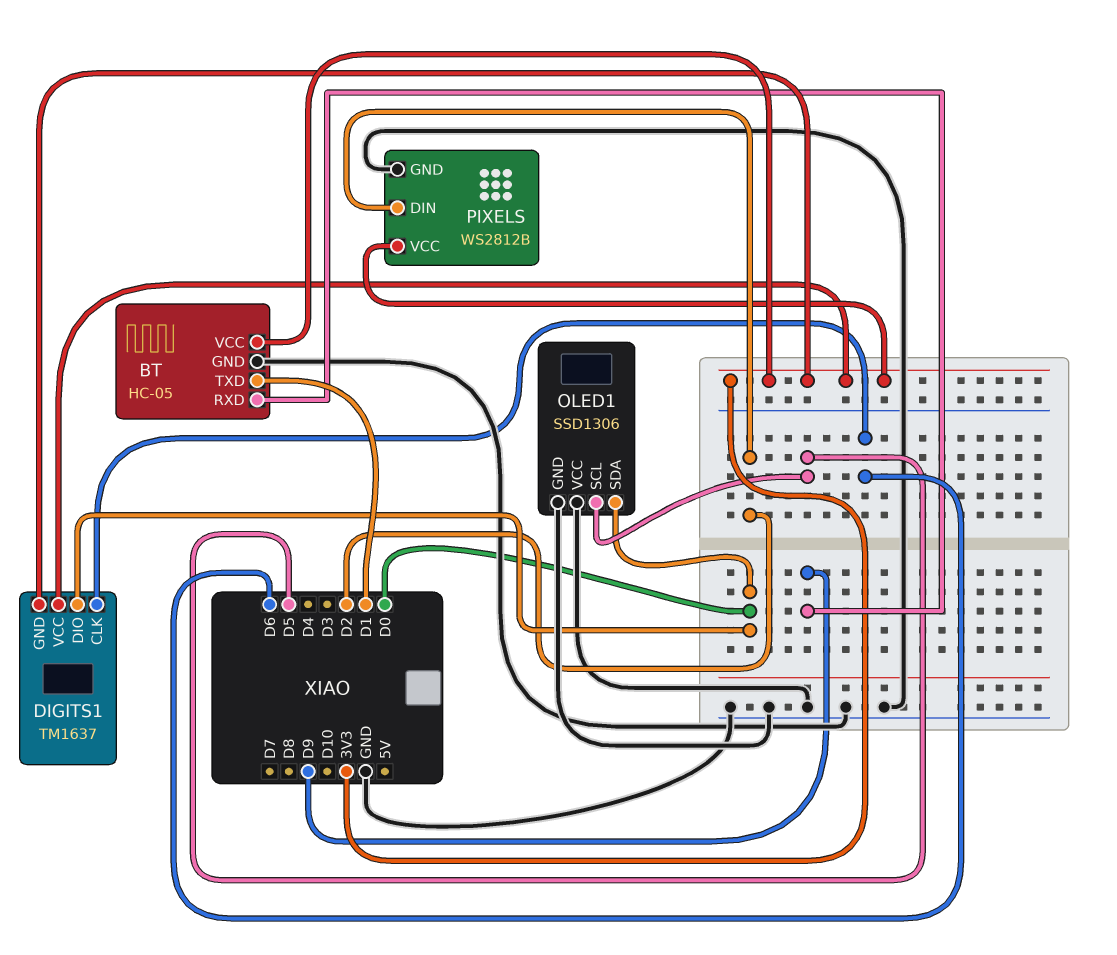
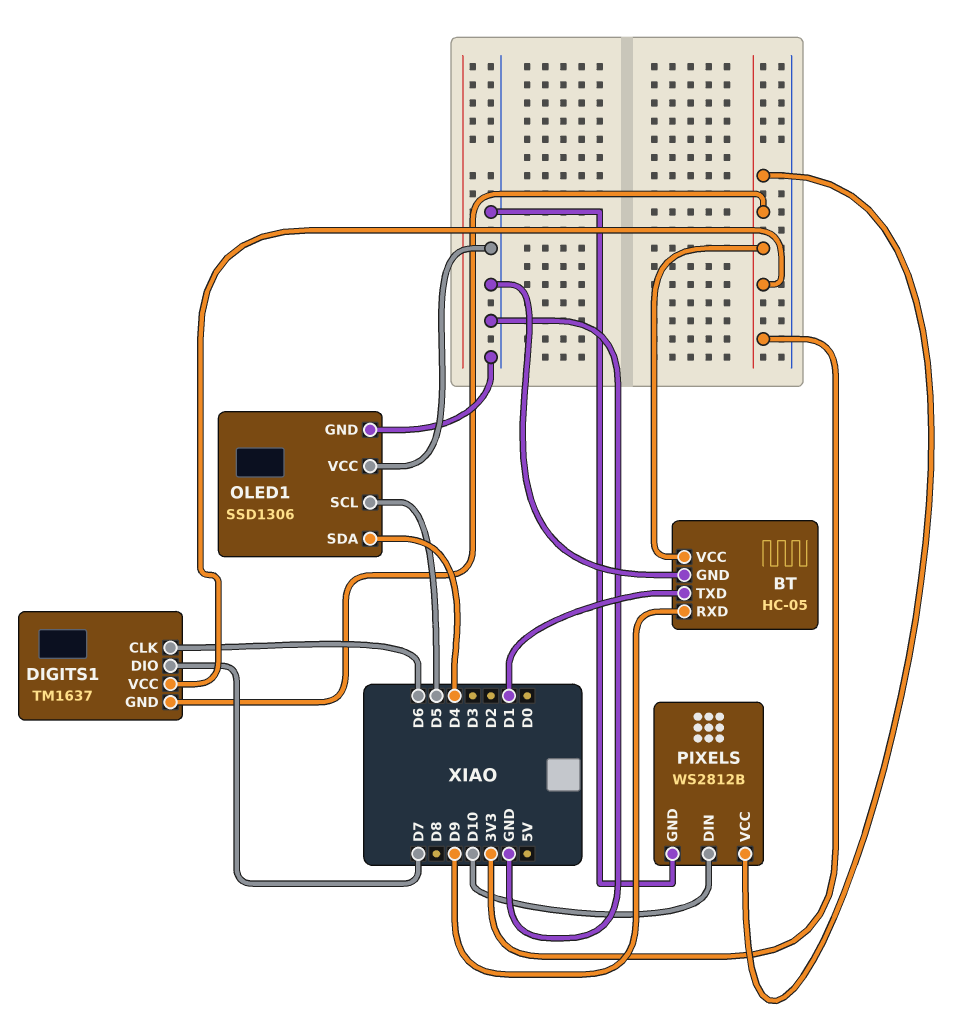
DIGITS1 pin DIO: D0 -> D7
OLED1 pin SDA: D0 -> D4
PIXELS pin DIN: D2 -> D10

